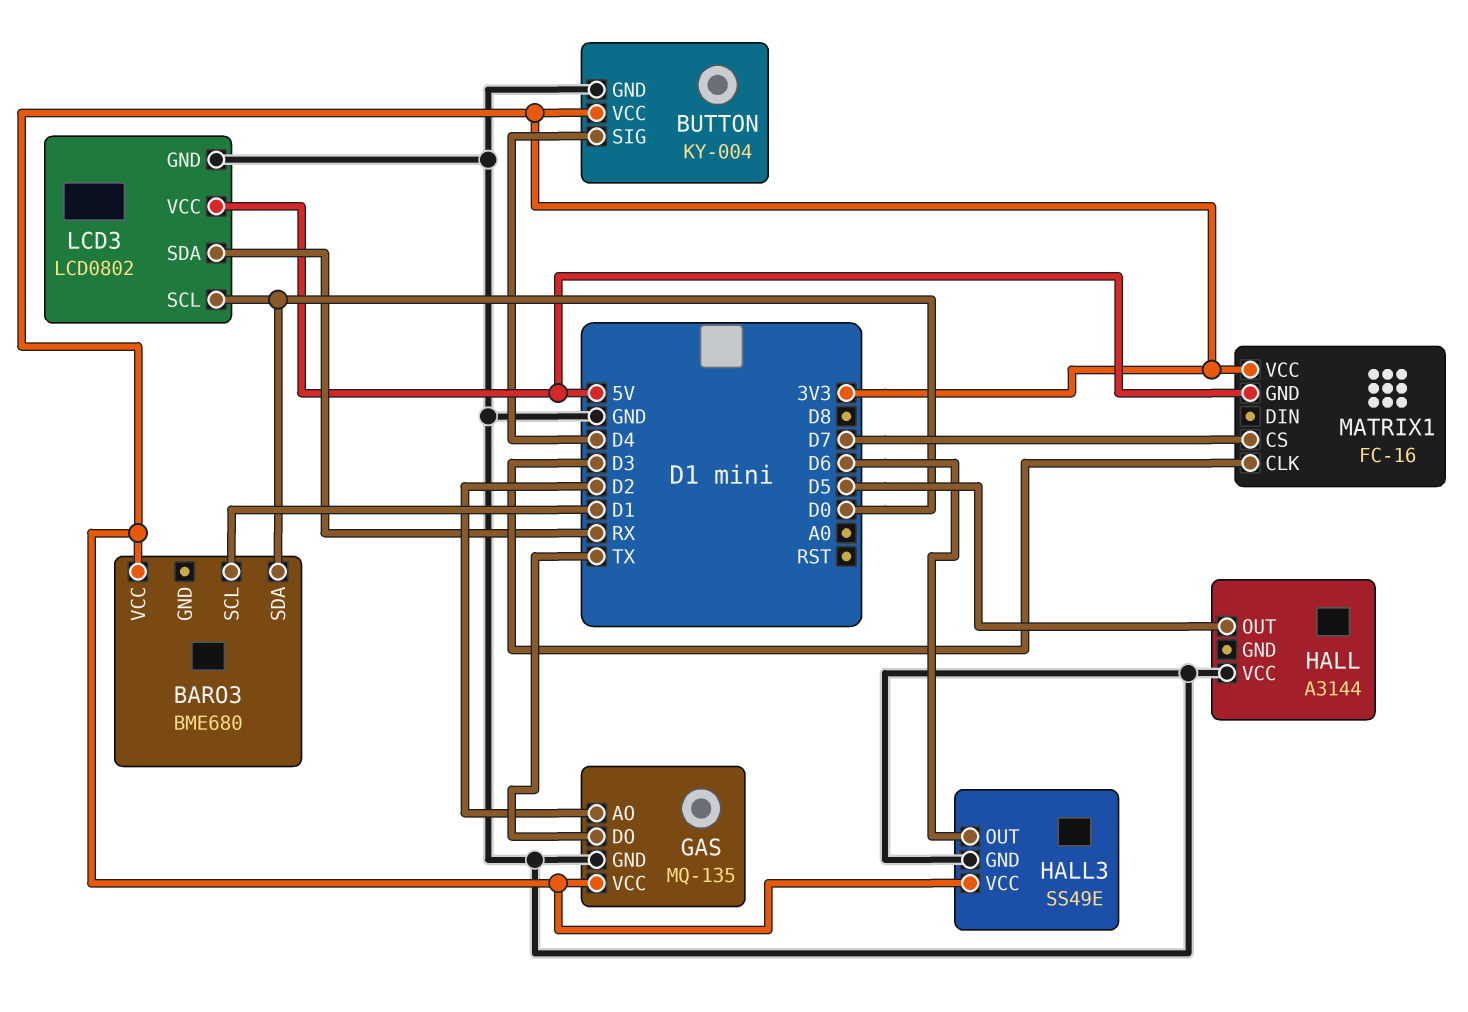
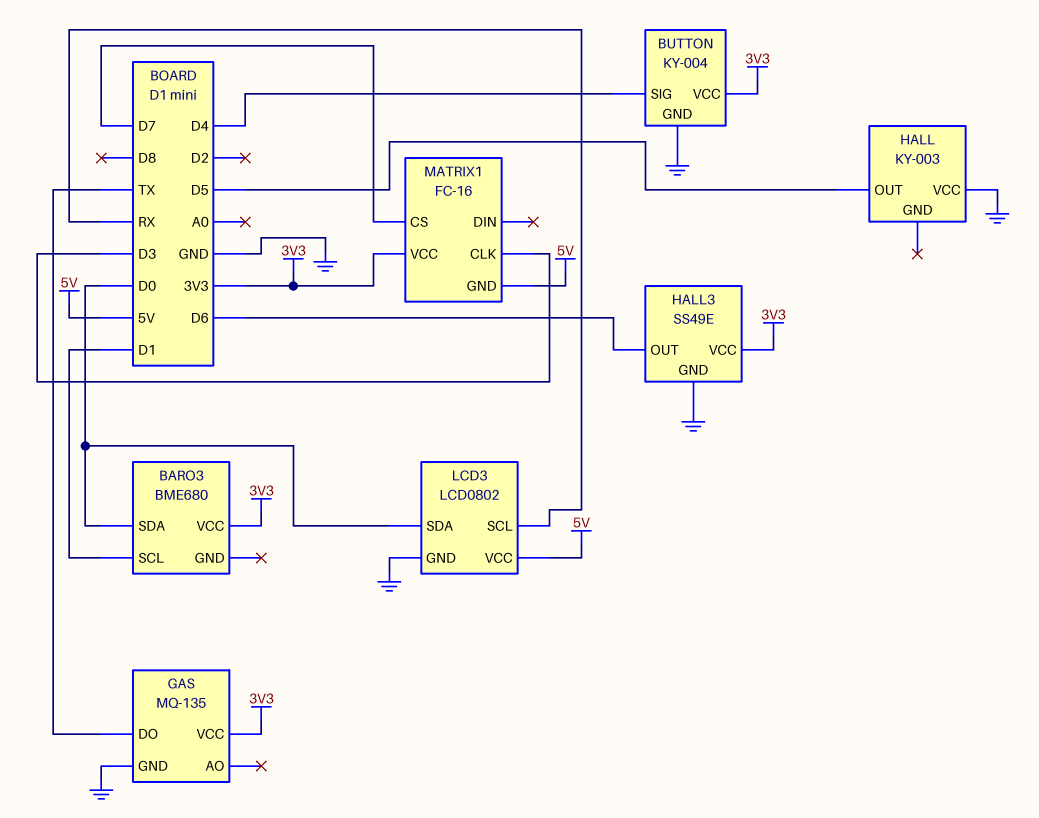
GAS pin AO: D2 -> none
HALL: A3144 -> KY-003
LCD3 pin SCL: D0 -> RX
LCD3 pin SDA: RX -> D0

